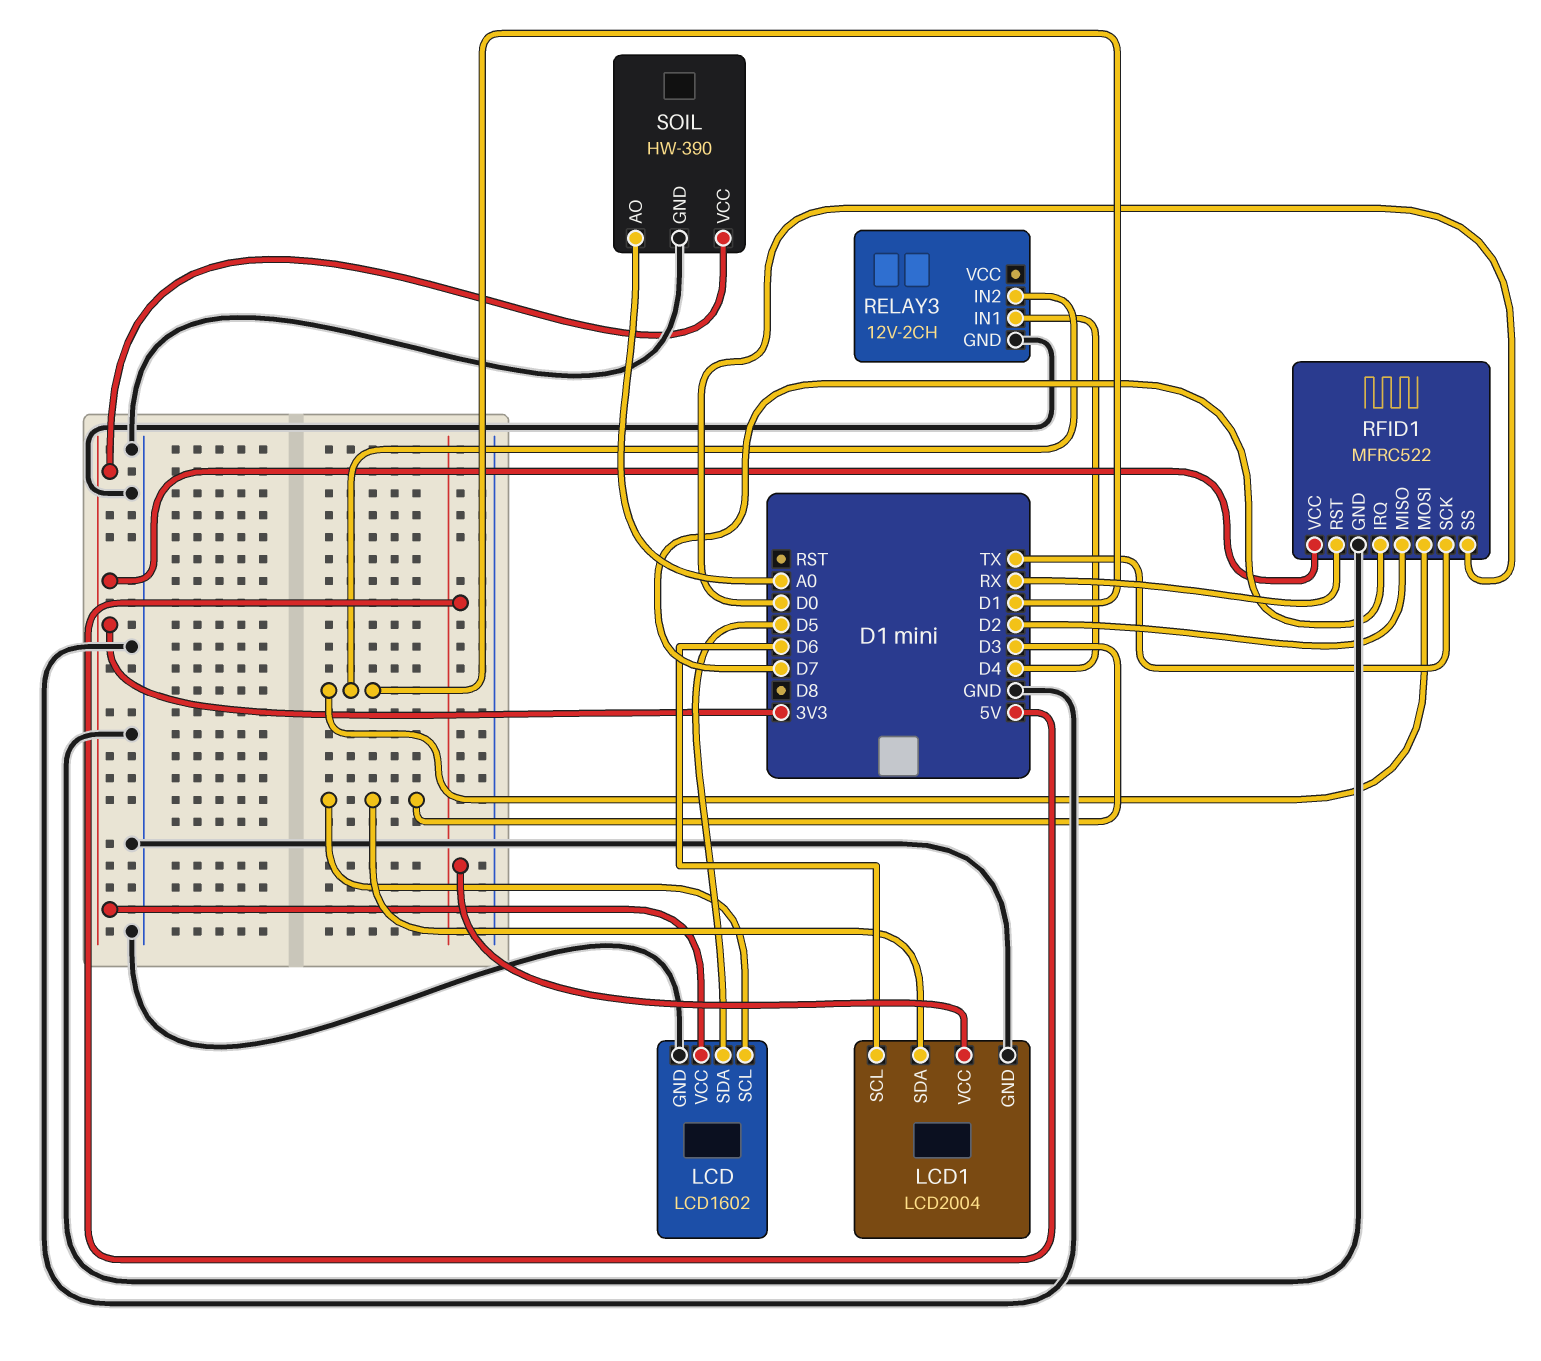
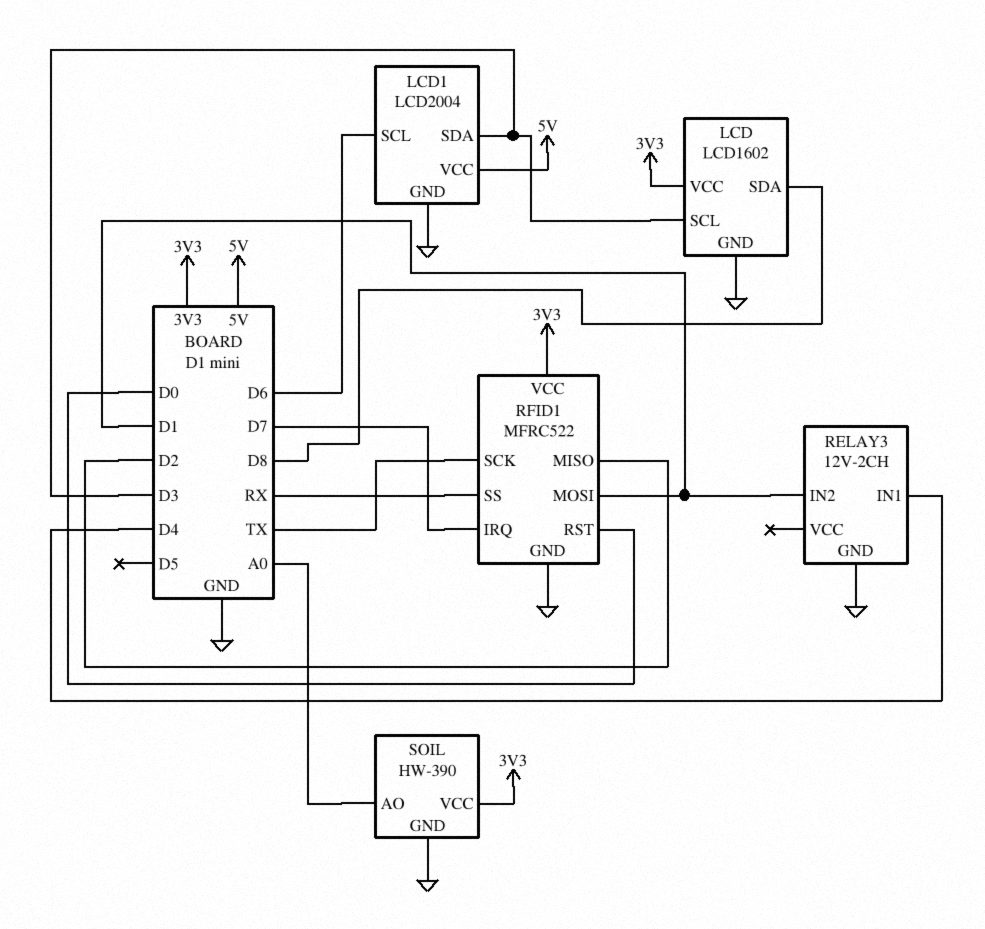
LCD pin SDA: D5 -> D8
RFID1 pin RST: RX -> D0
RFID1 pin SS: D0 -> RX

